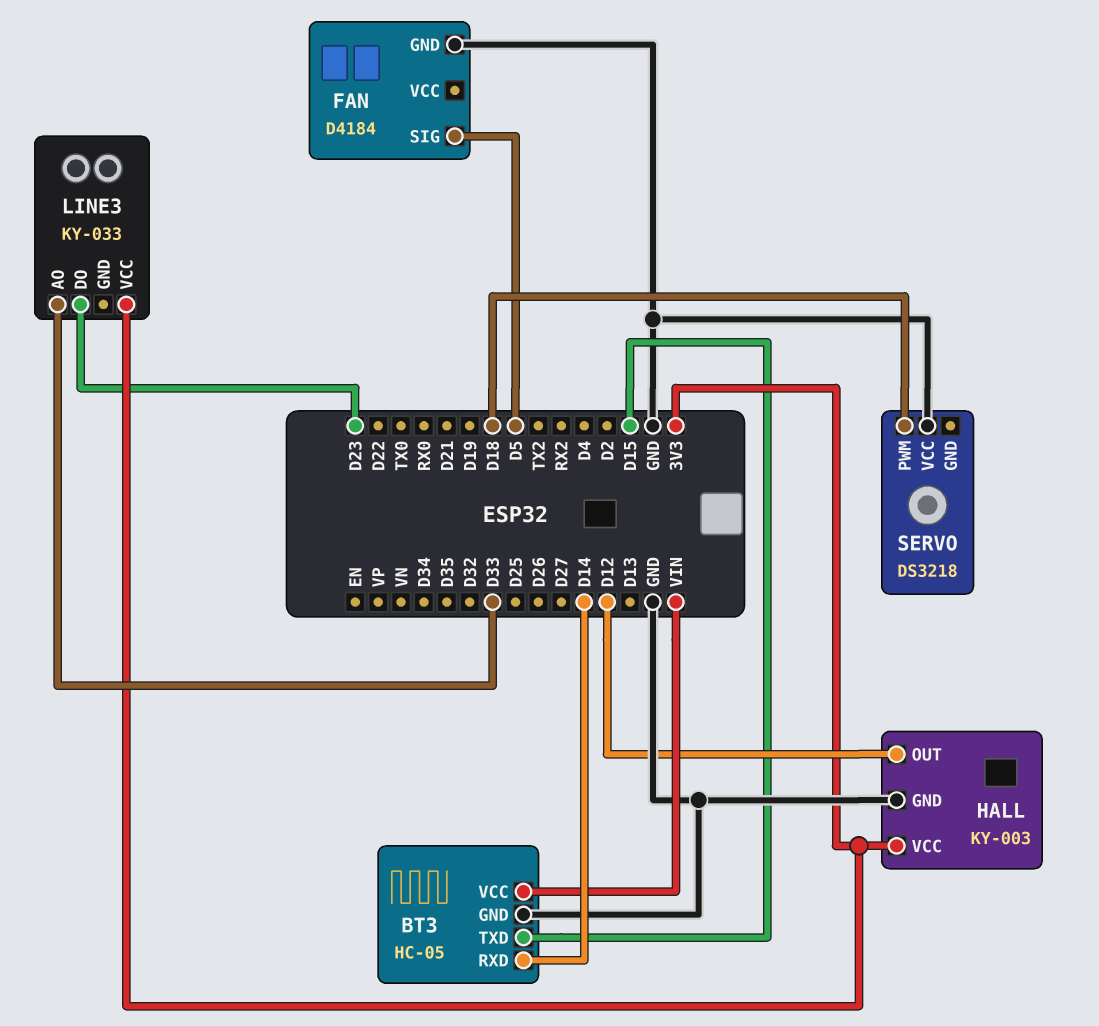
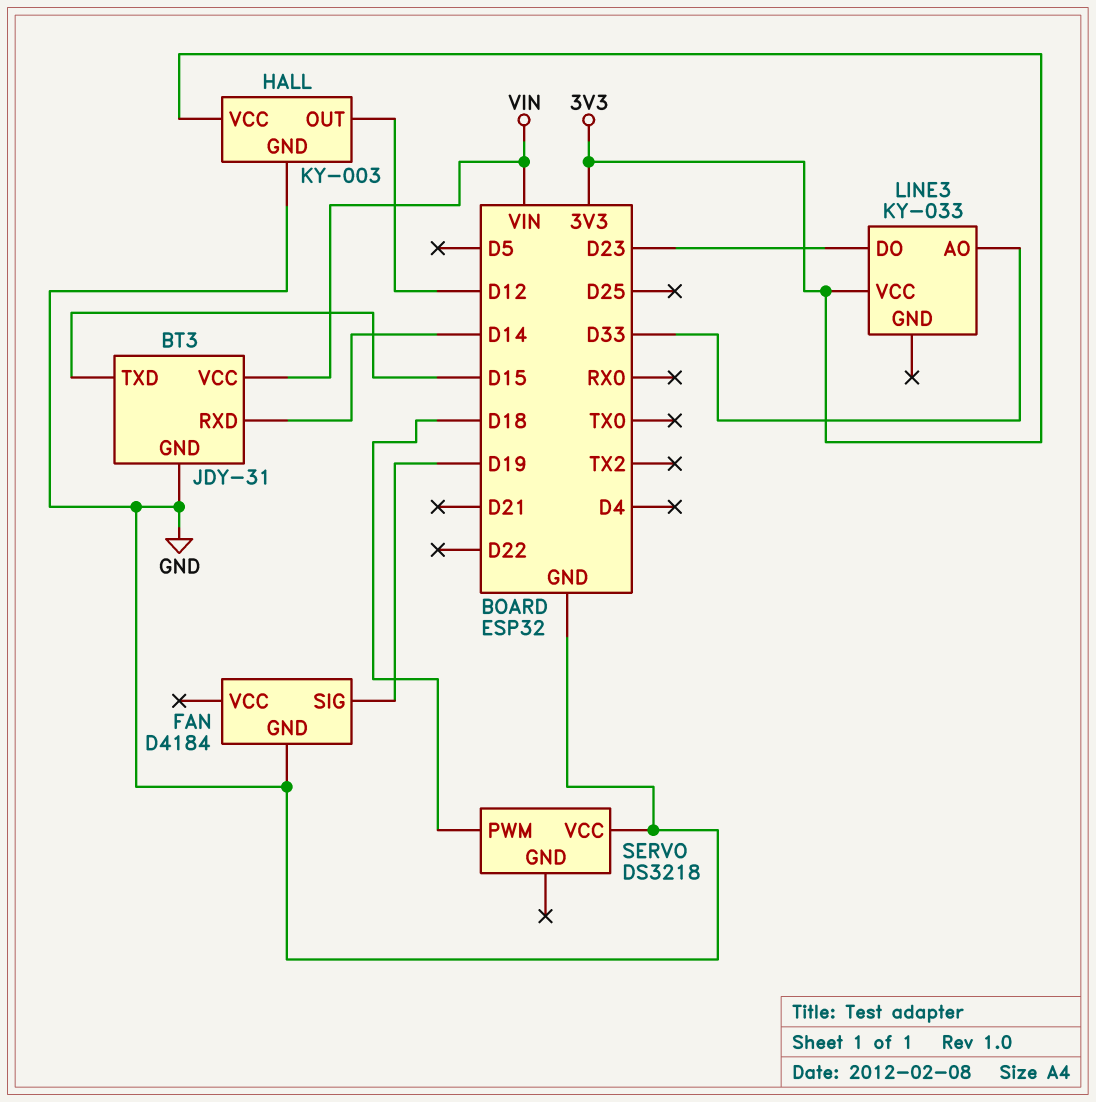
BT3: HC-05 -> JDY-31
FAN pin SIG: D5 -> D19

